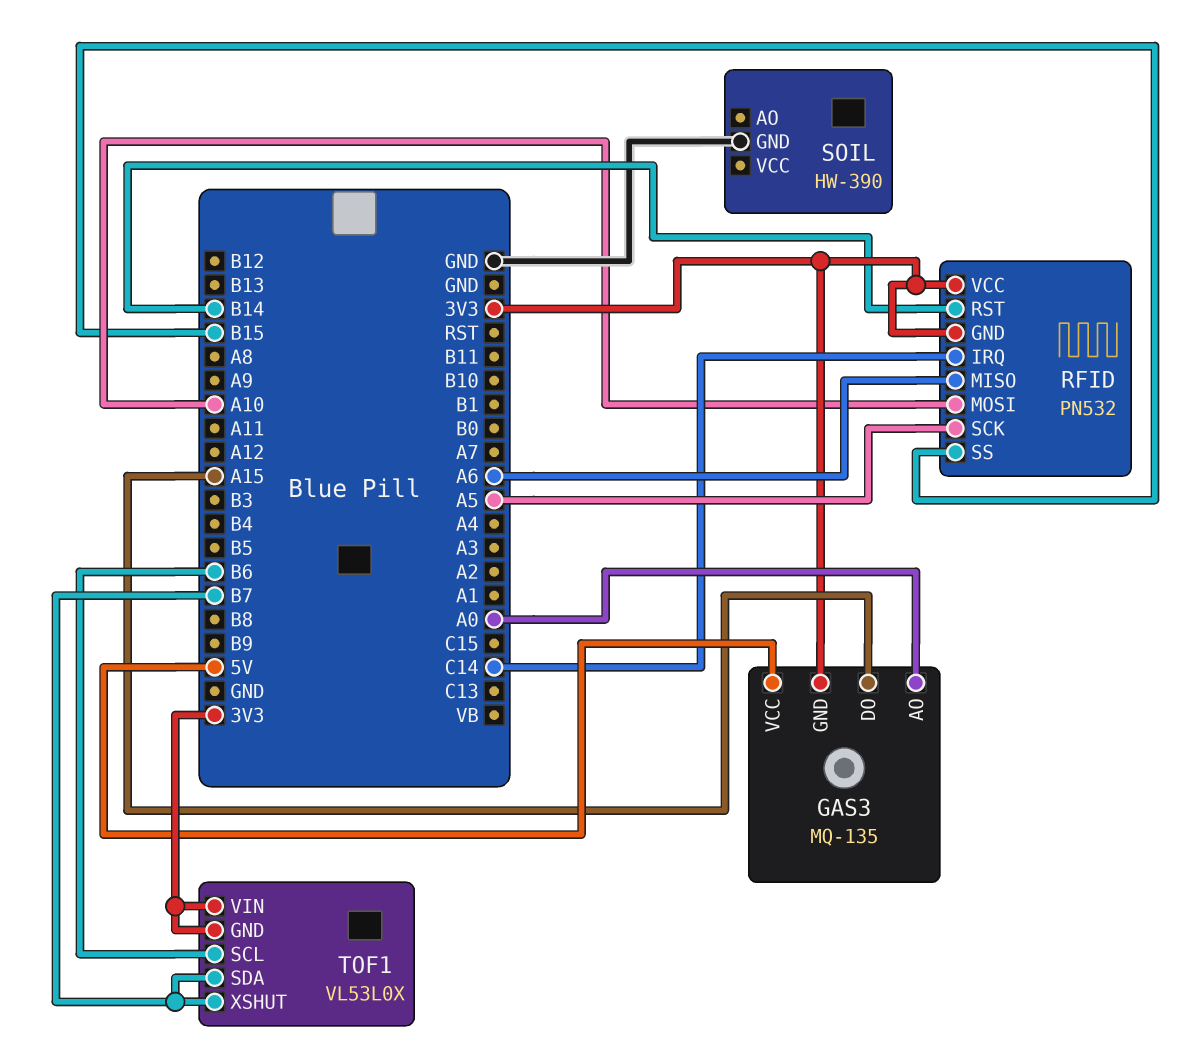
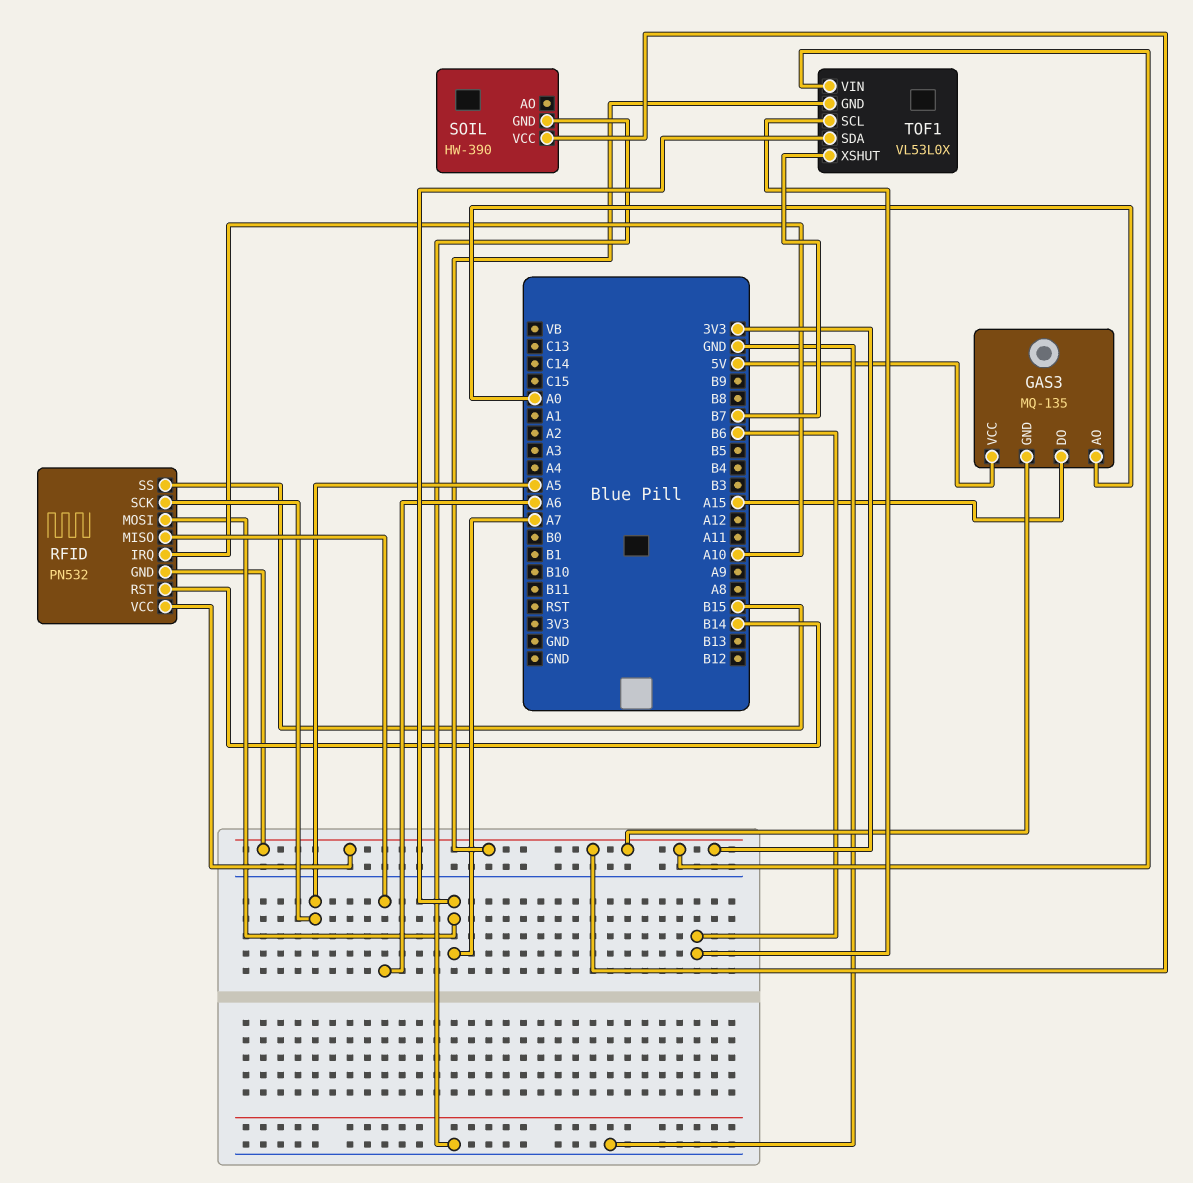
RFID pin IRQ: C14 -> A10
RFID pin MOSI: A10 -> A7
SOIL pin VCC: none -> 3V3
TOF1 pin SDA: B7 -> A7

